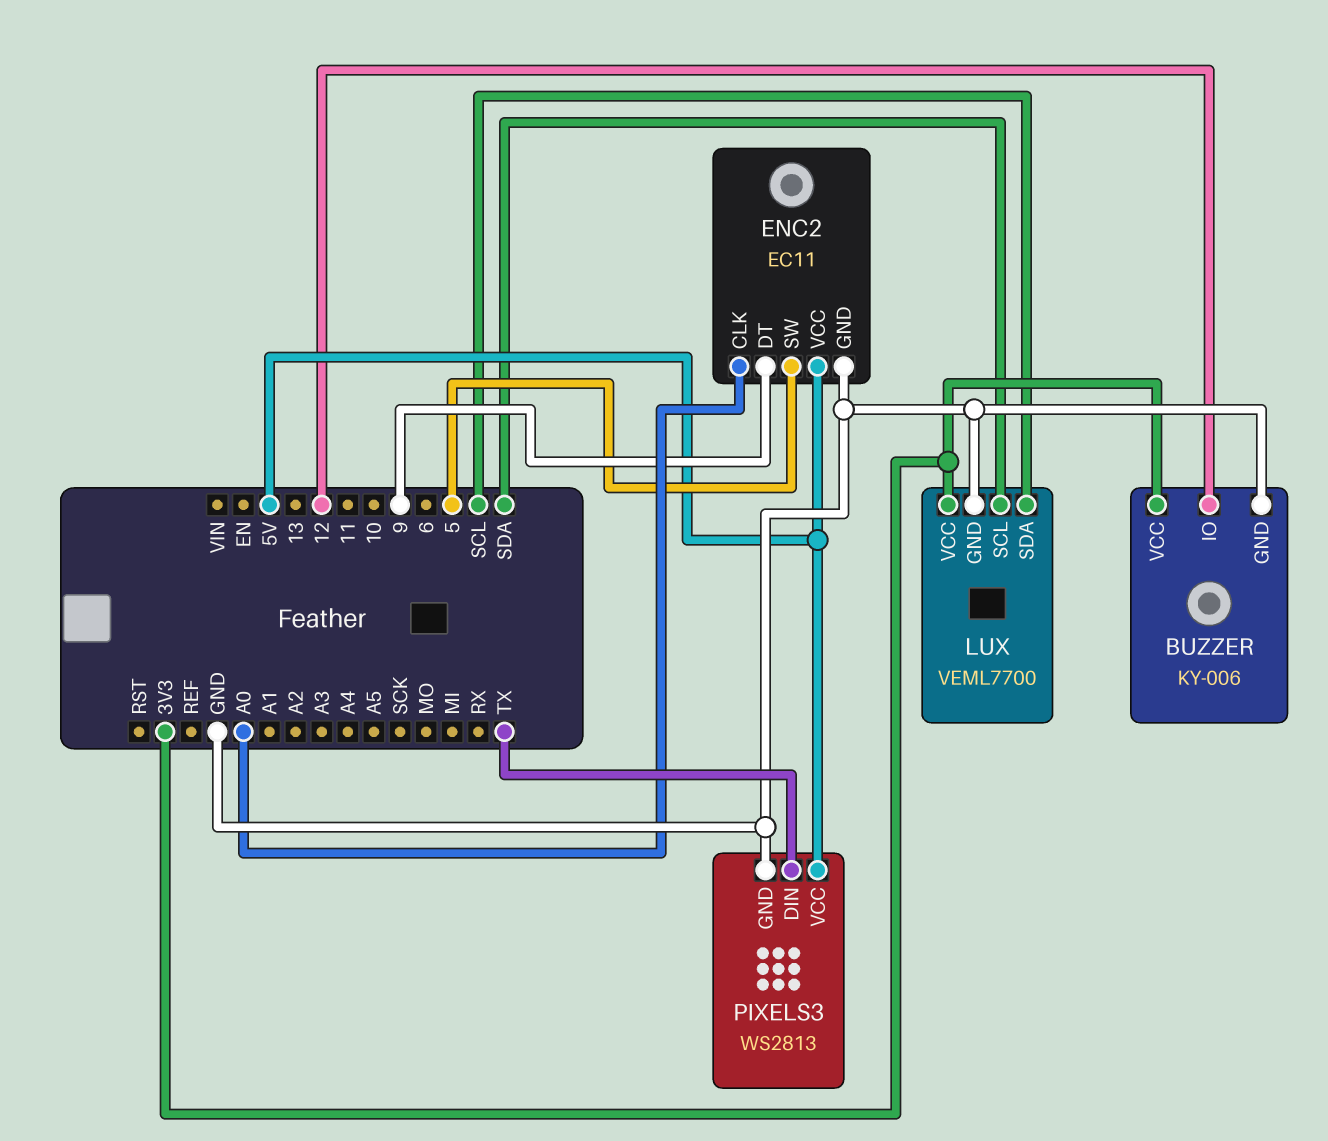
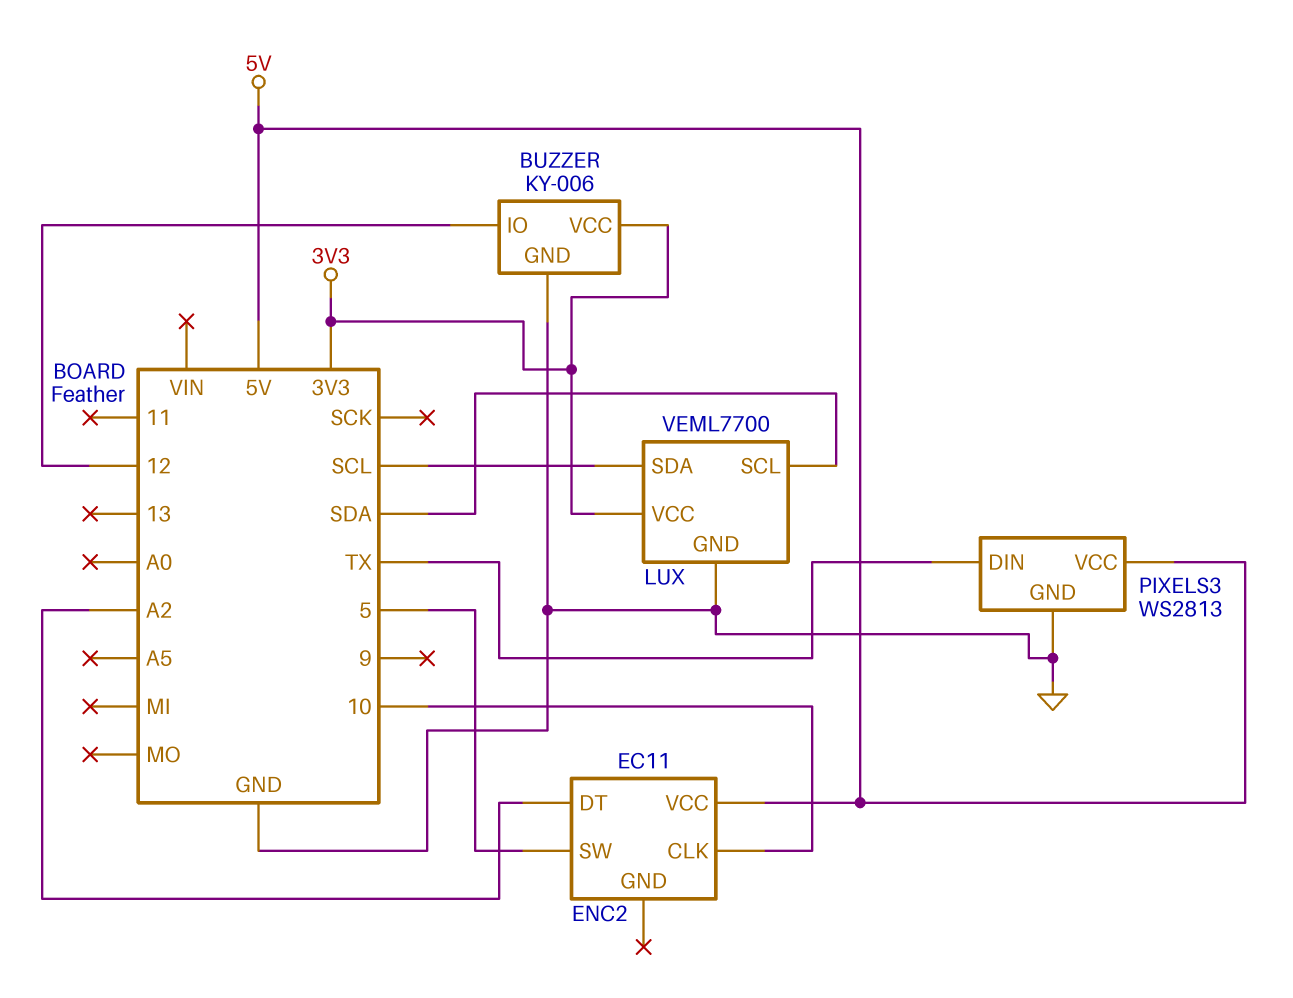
ENC2 pin CLK: A0 -> 10
ENC2 pin DT: 9 -> A2
ENC2 pin GND: GND -> none

